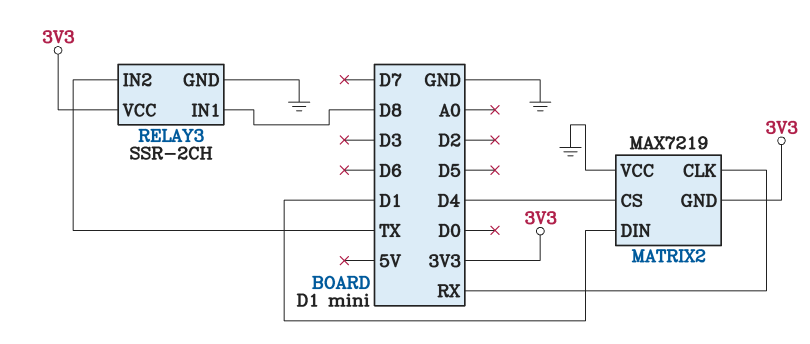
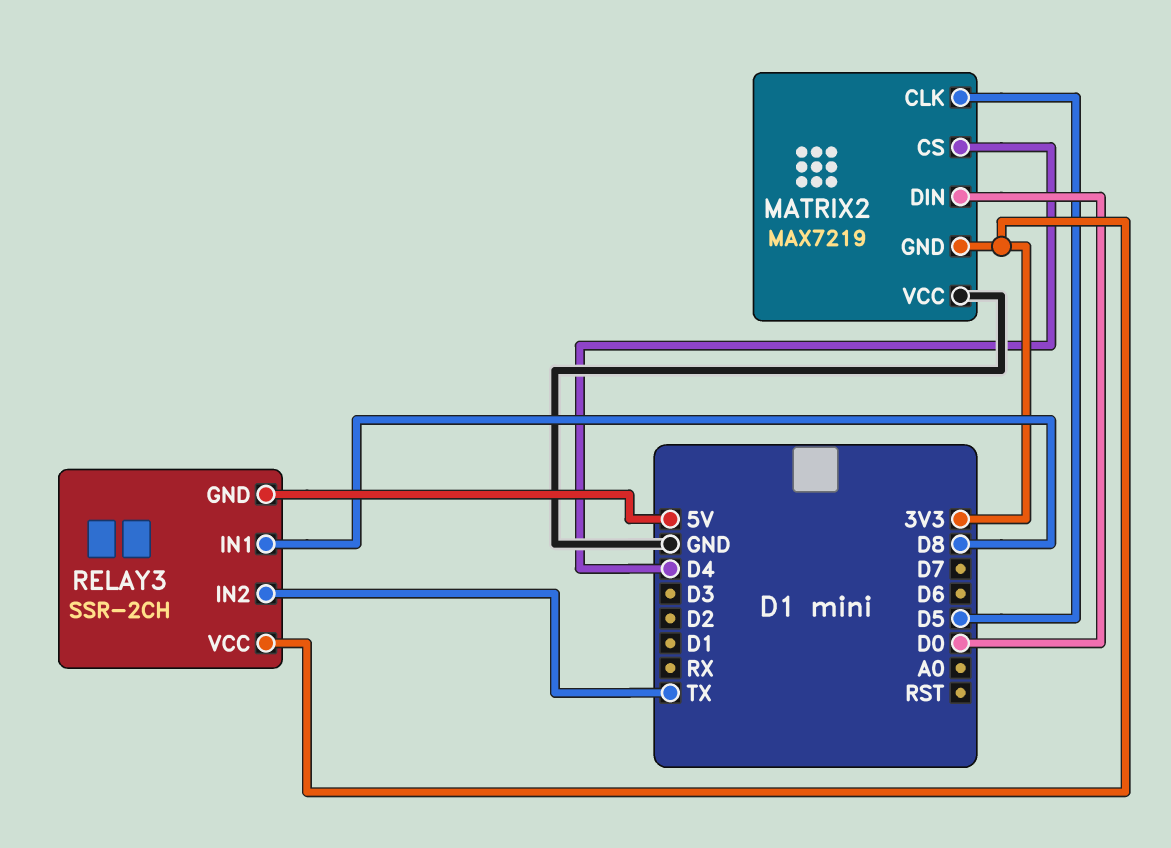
MATRIX2 pin CLK: RX -> D5
MATRIX2 pin DIN: D1 -> D0
RELAY3 pin GND: GND -> 5V

